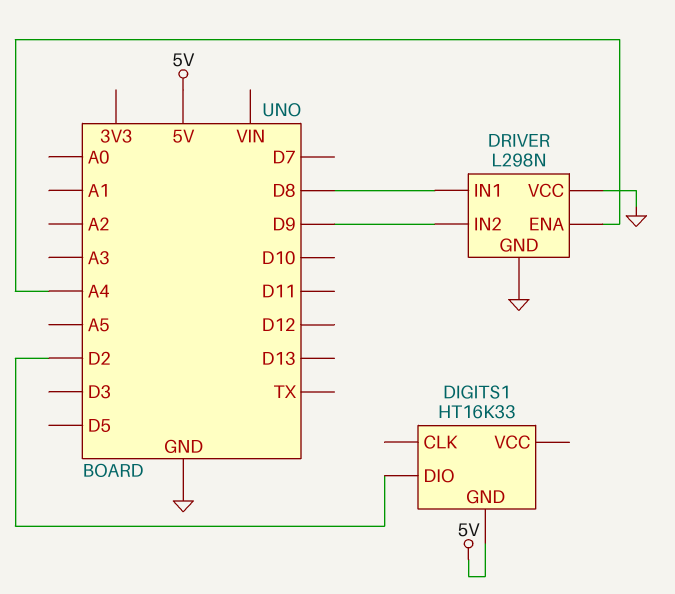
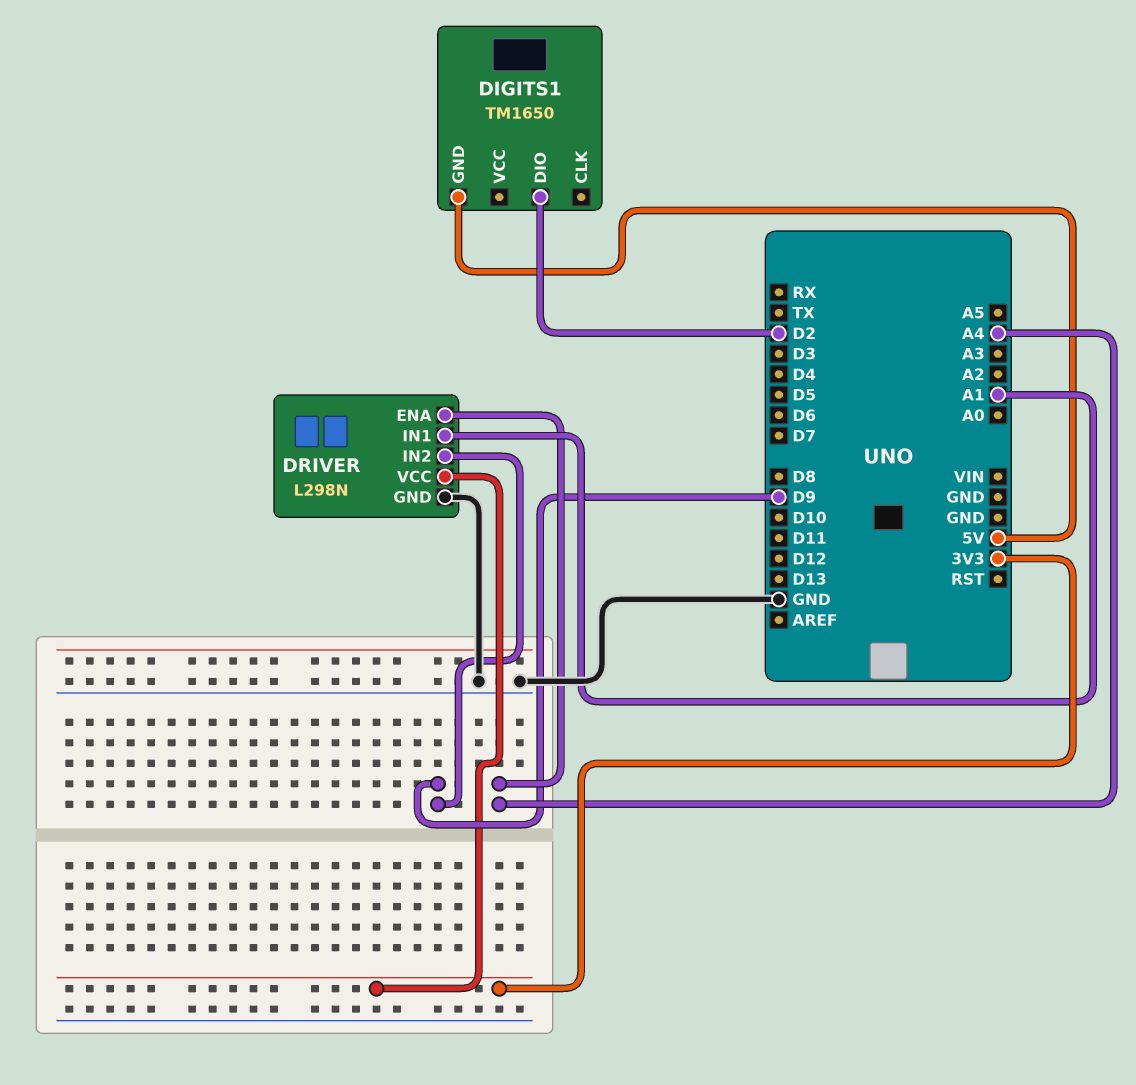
DIGITS1: HT16K33 -> TM1650
DRIVER pin IN1: D8 -> A1
DRIVER pin VCC: GND -> 3V3

